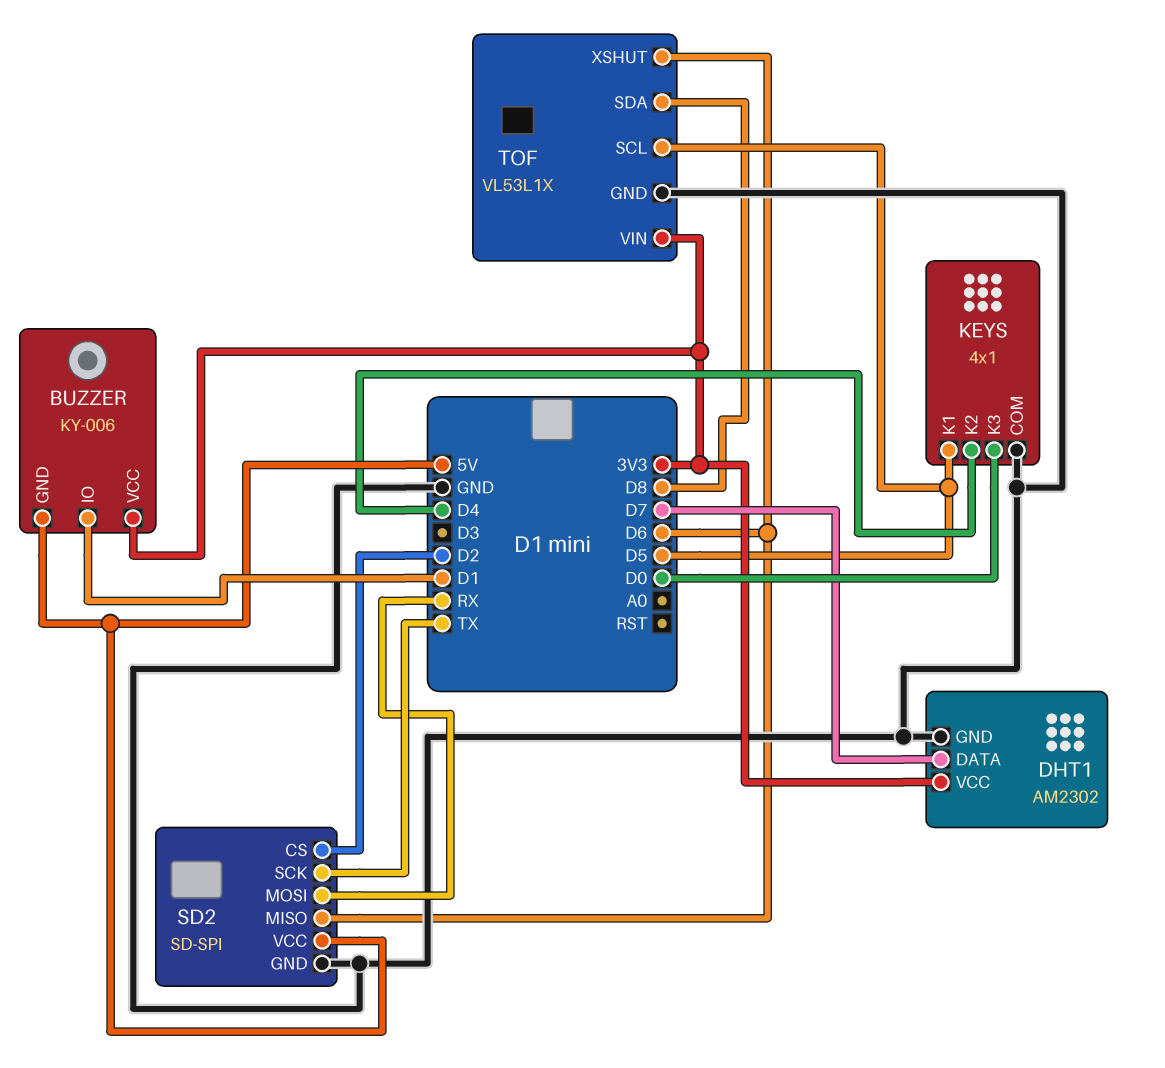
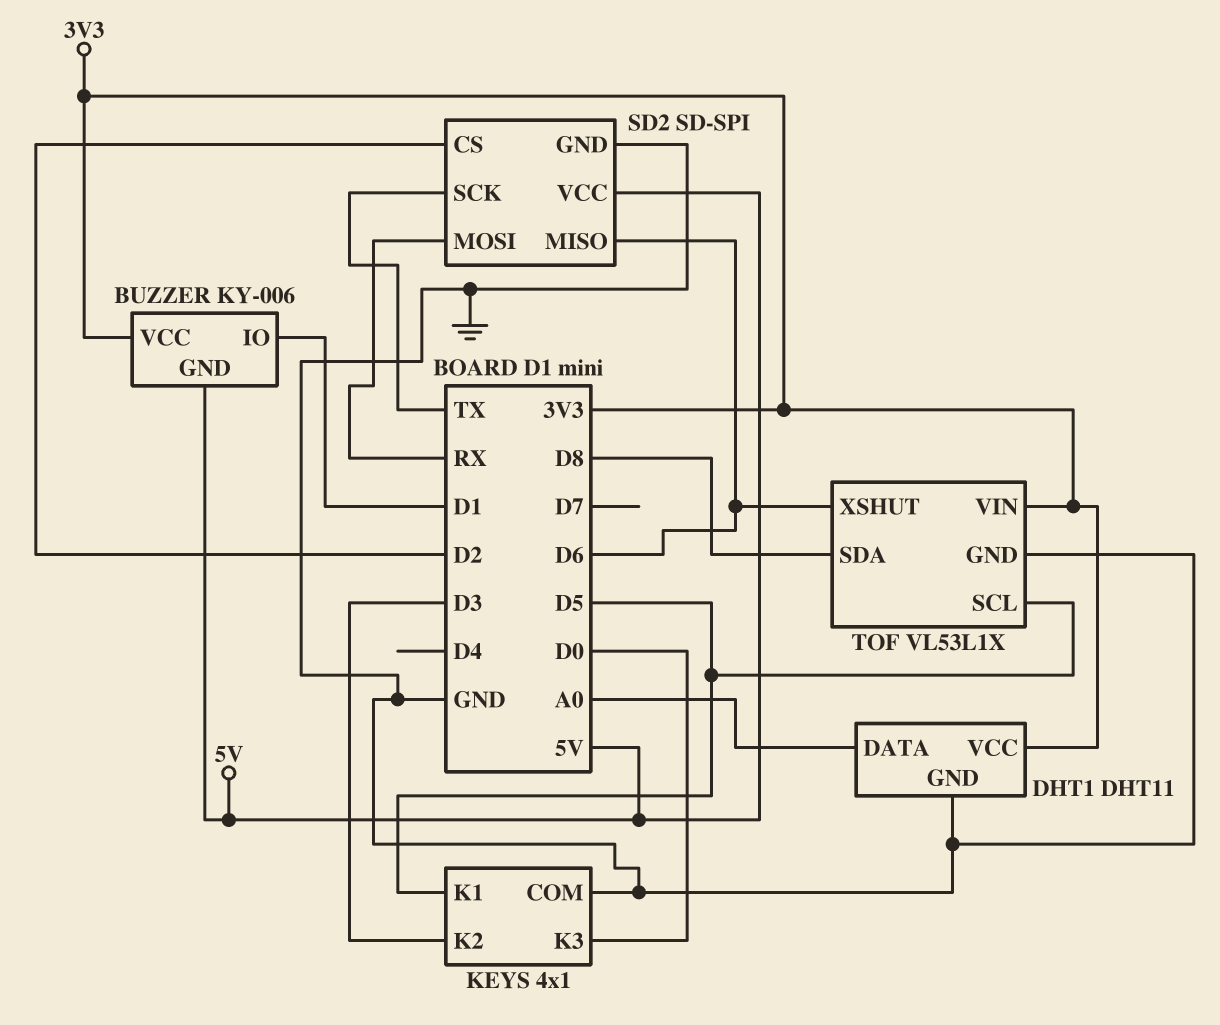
DHT1: AM2302 -> DHT11
DHT1 pin DATA: D7 -> A0
KEYS pin K2: D4 -> D3

